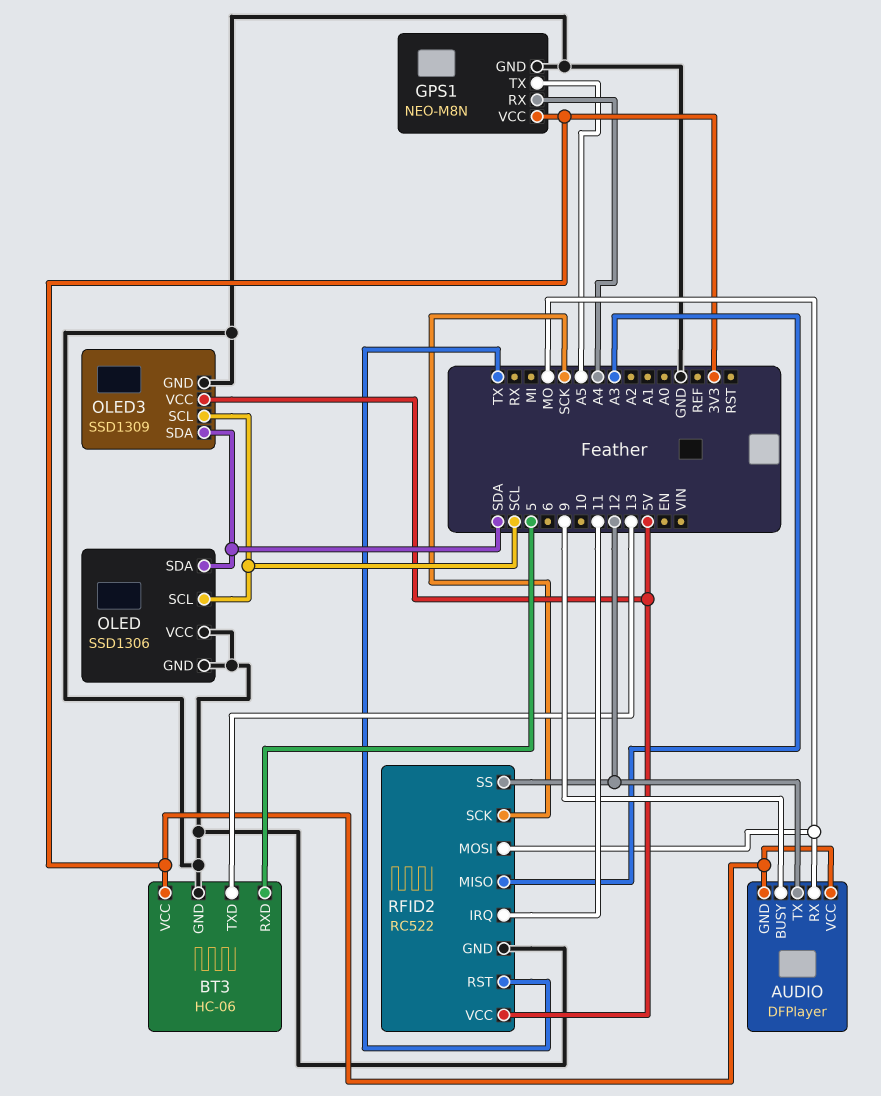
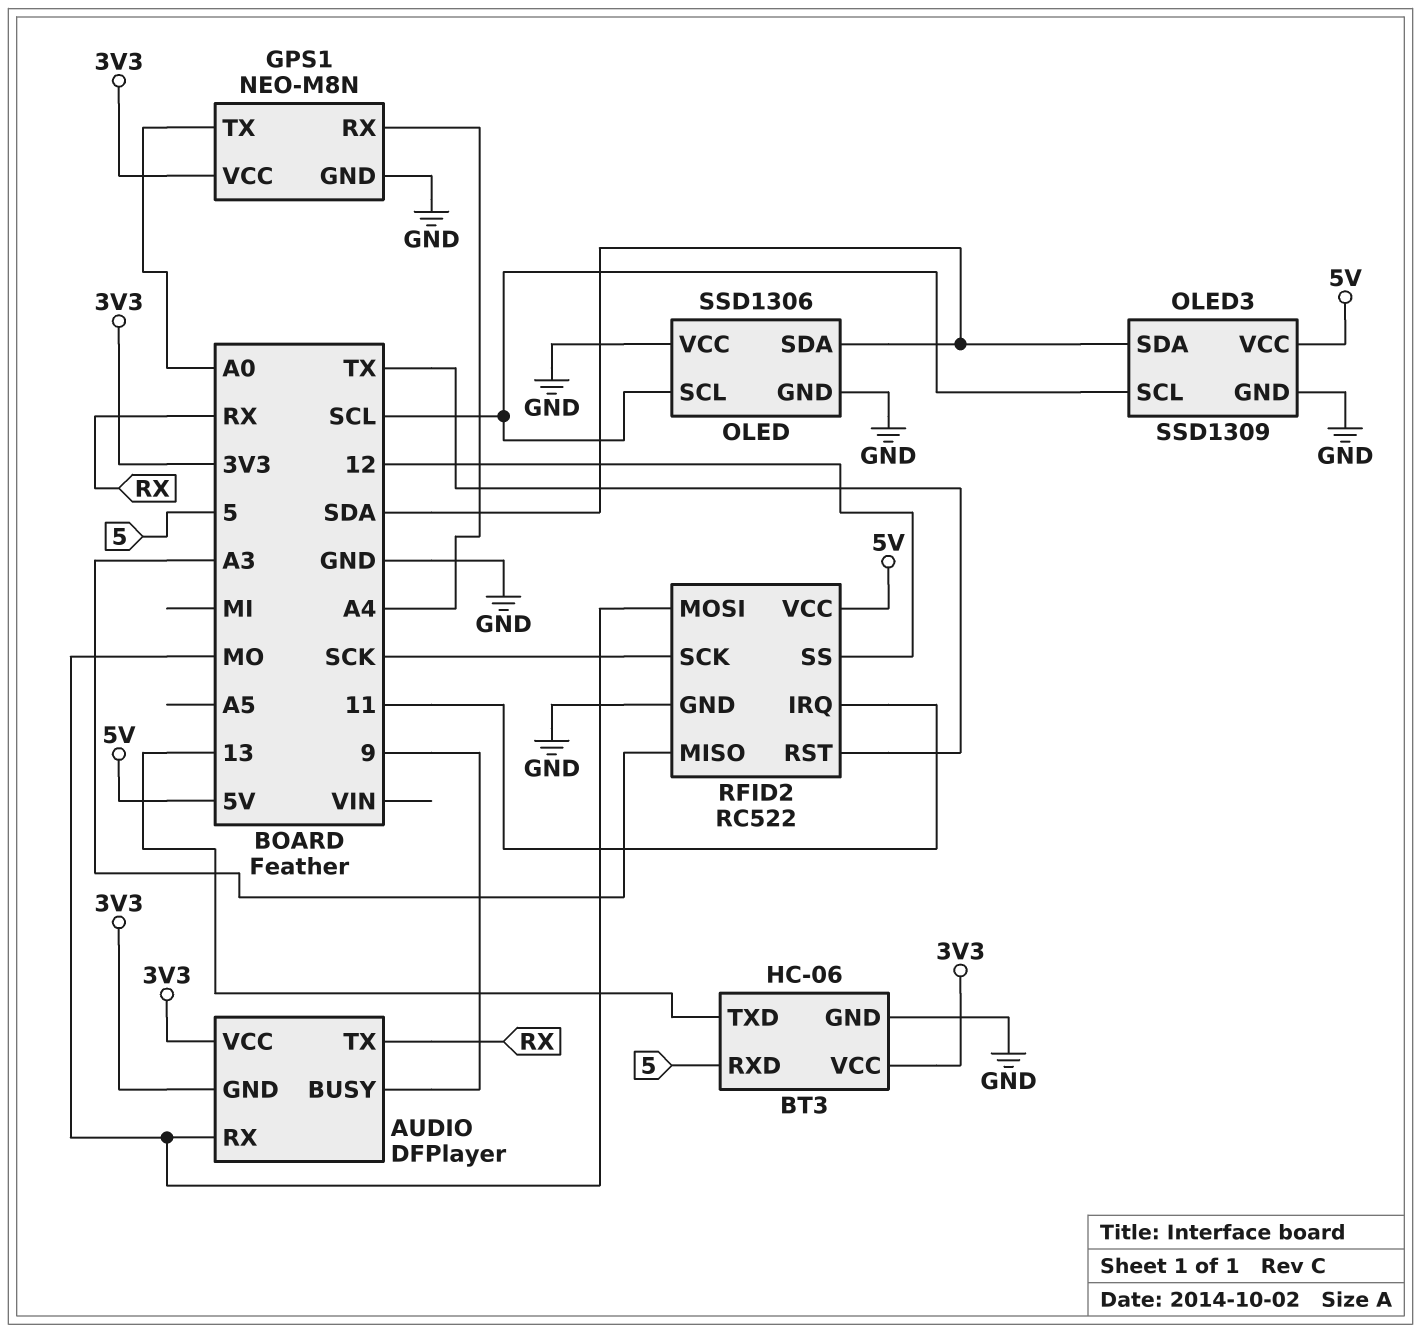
AUDIO pin TX: 12 -> RX
GPS1 pin TX: A5 -> A0

